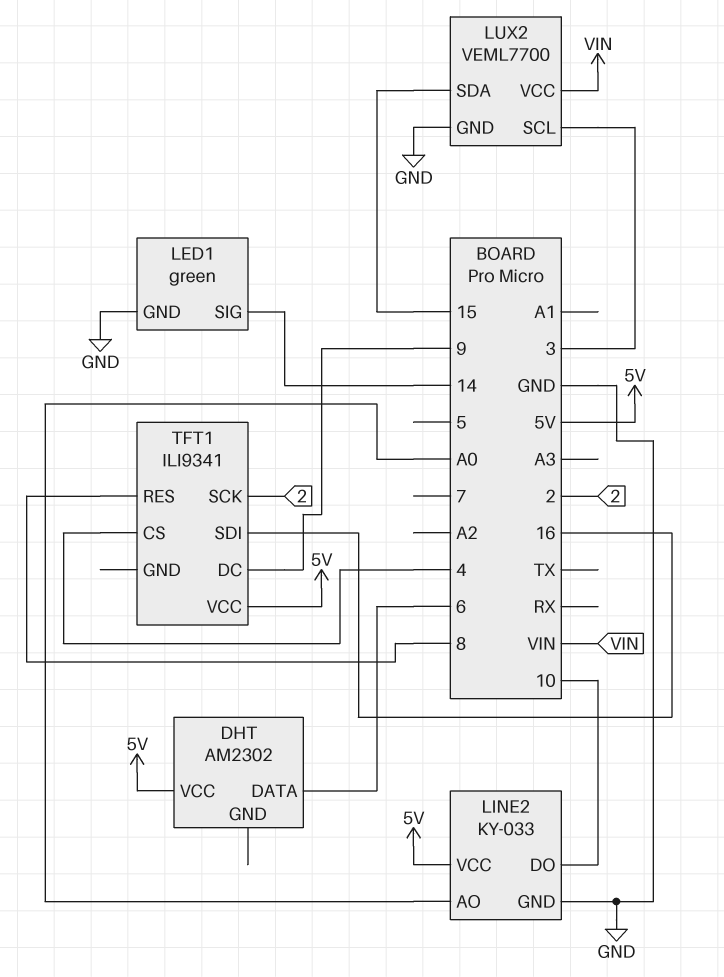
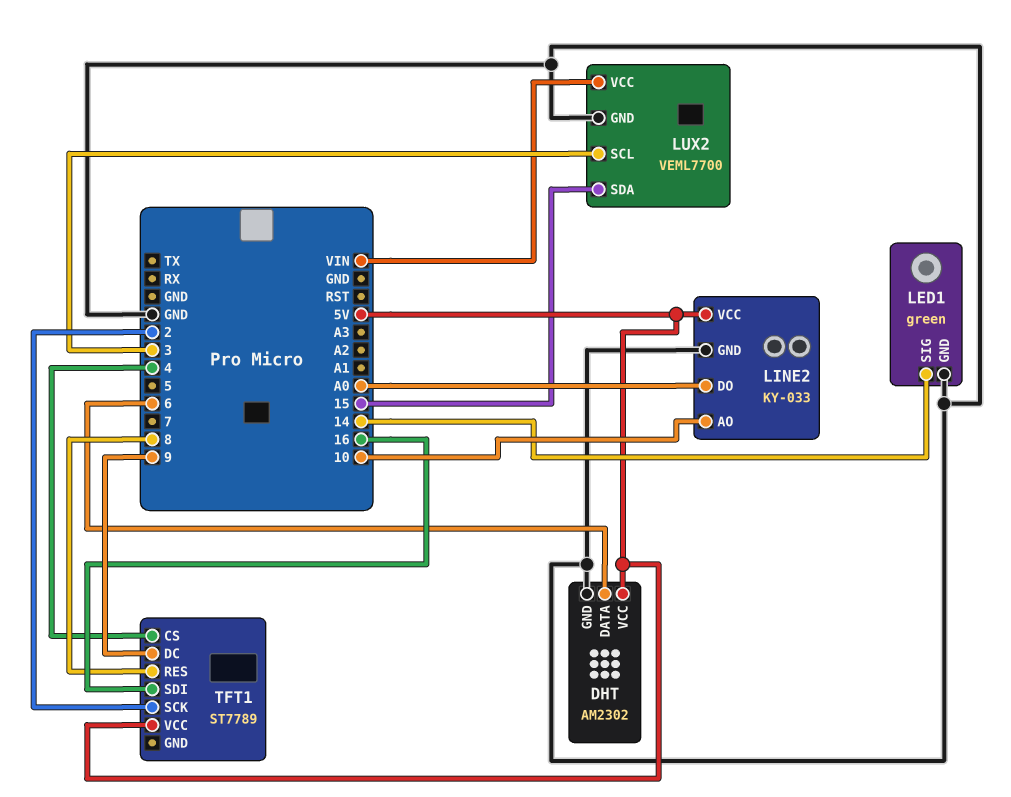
DHT pin GND: none -> GND
LINE2 pin AO: A0 -> 10
LINE2 pin DO: 10 -> A0
TFT1: ILI9341 -> ST7789

